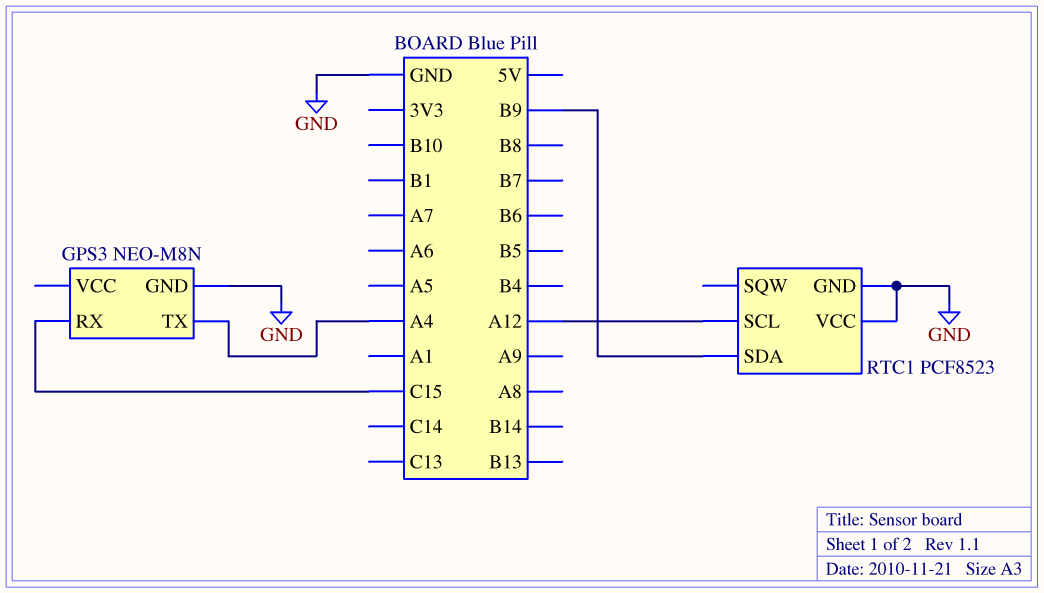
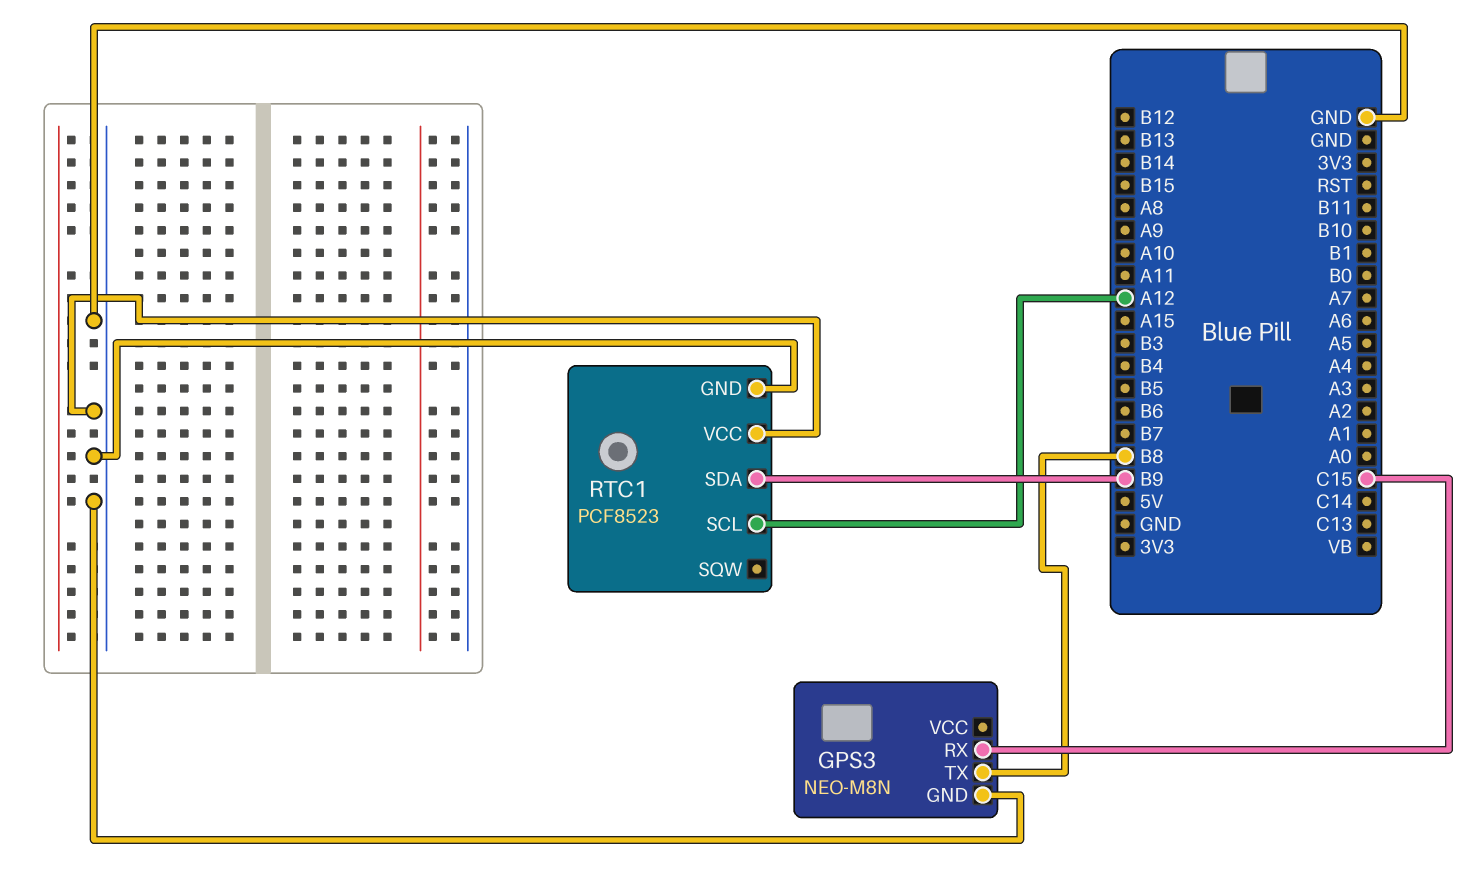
GPS3 pin TX: A4 -> B8

